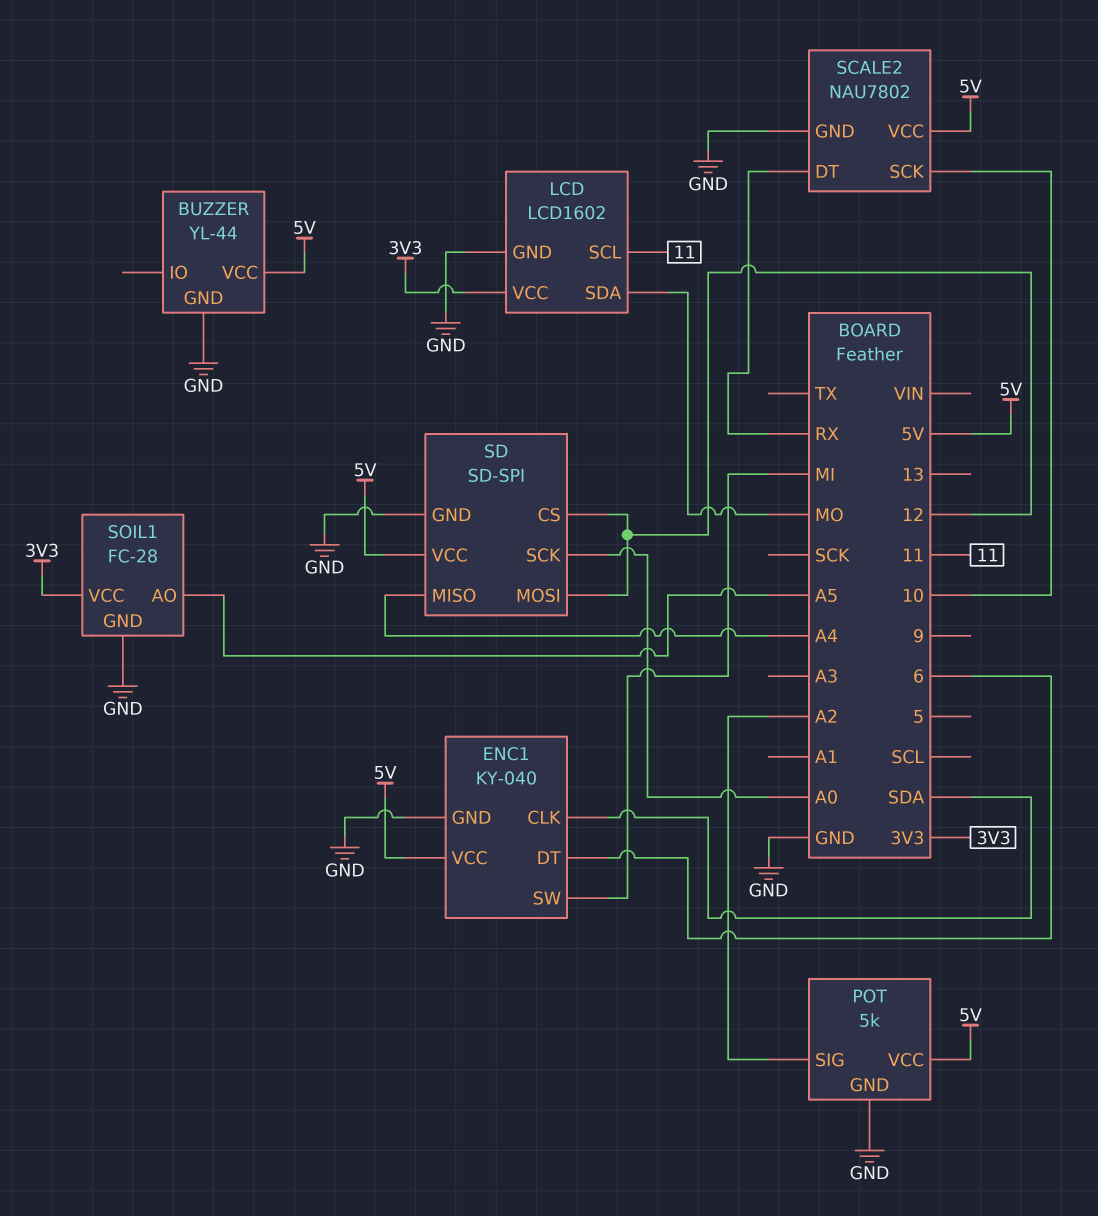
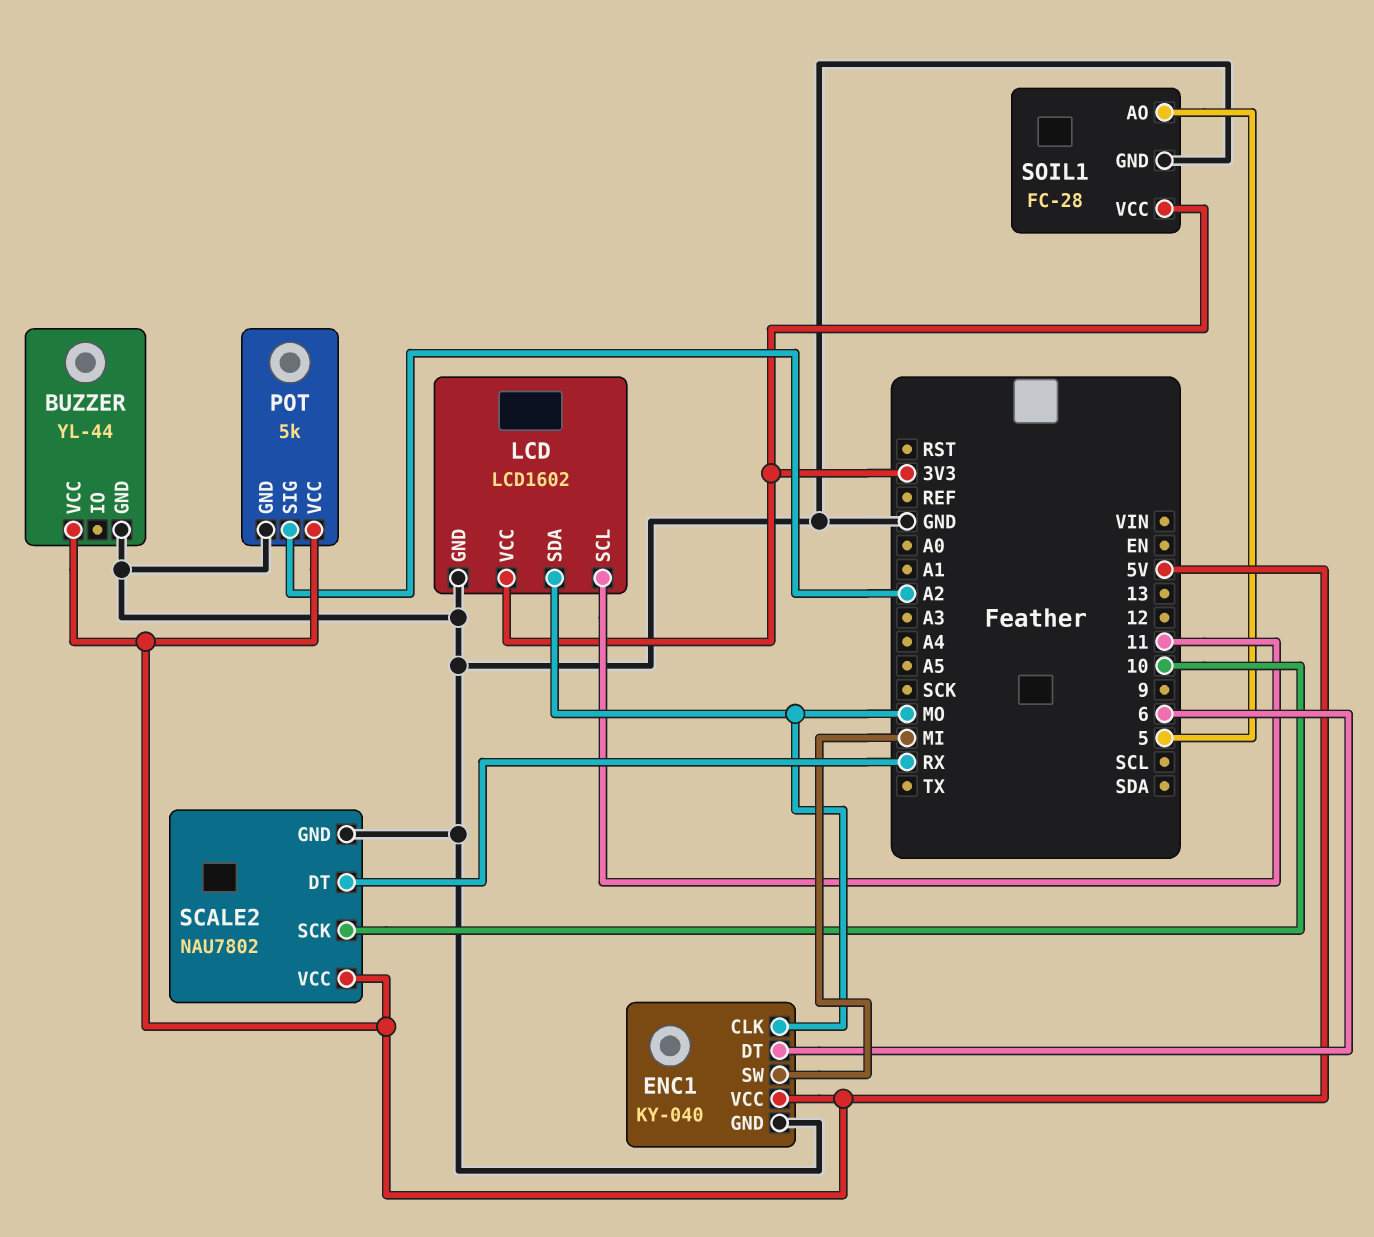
ENC1 pin CLK: SDA -> MO
SD: SD-SPI -> none
SD pin CS: 12 -> none
SD pin GND: GND -> none
SD pin MISO: A4 -> none
SD pin MOSI: 12 -> none
SD pin SCK: A0 -> none
SD pin VCC: 5V -> none
SOIL1 pin AO: A5 -> 5

